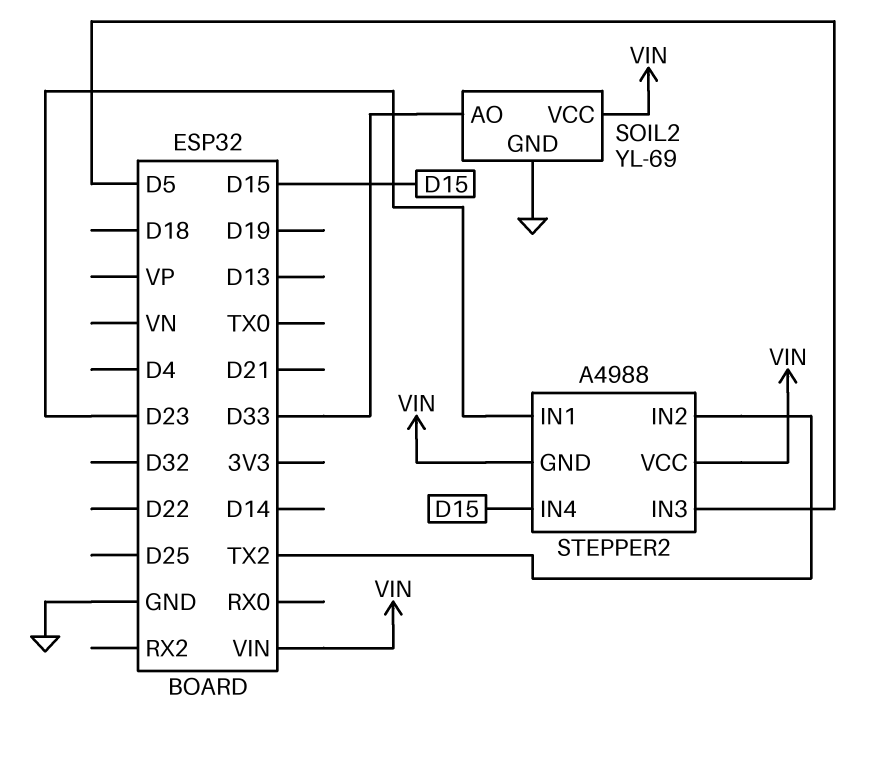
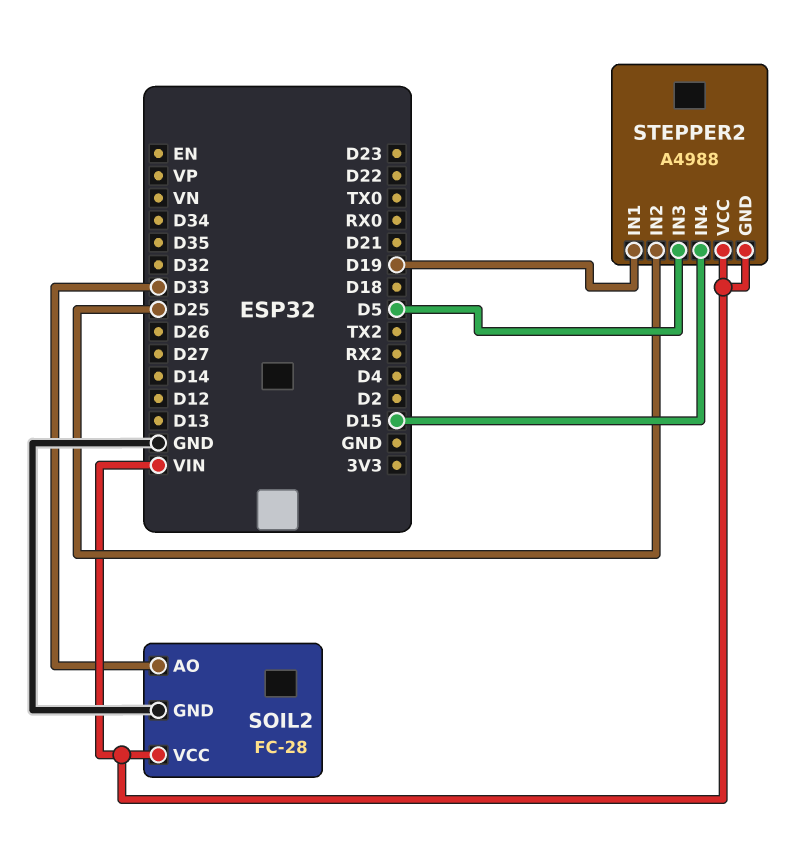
SOIL2: YL-69 -> FC-28
STEPPER2 pin IN1: D23 -> D19
STEPPER2 pin IN2: TX2 -> D25

